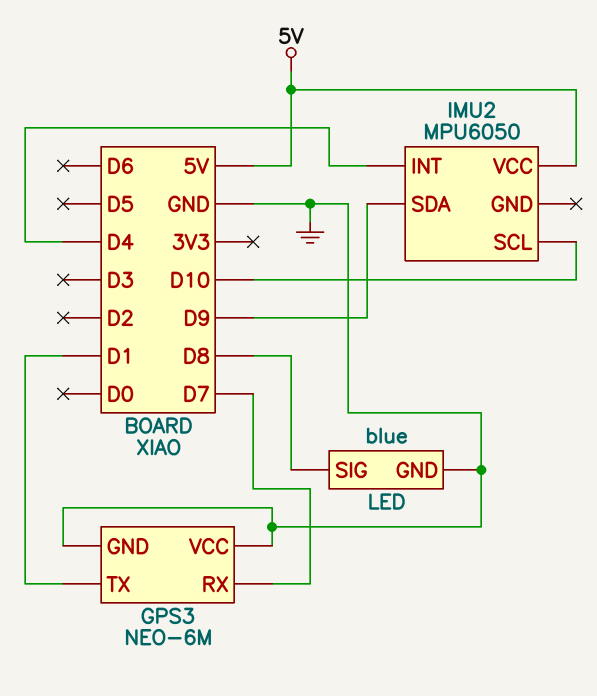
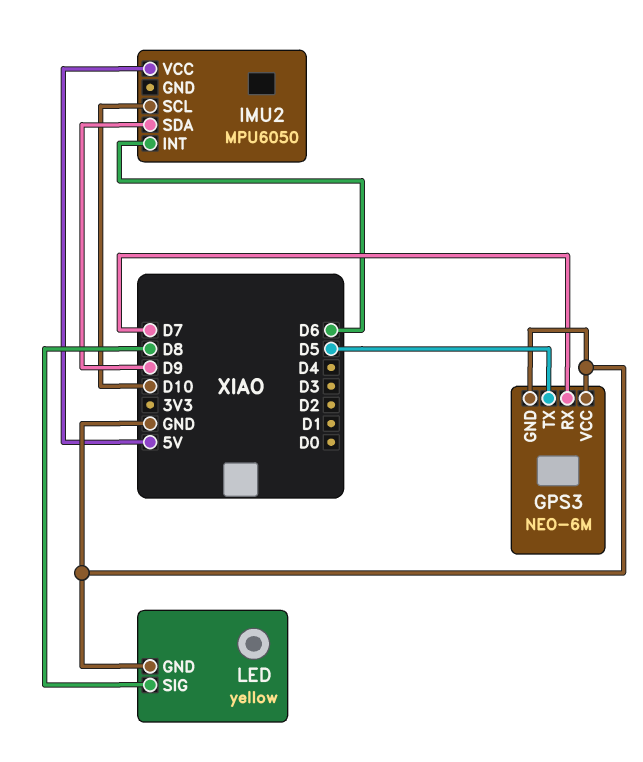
GPS3 pin TX: D1 -> D5
IMU2 pin INT: D4 -> D6
LED: blue -> yellow

